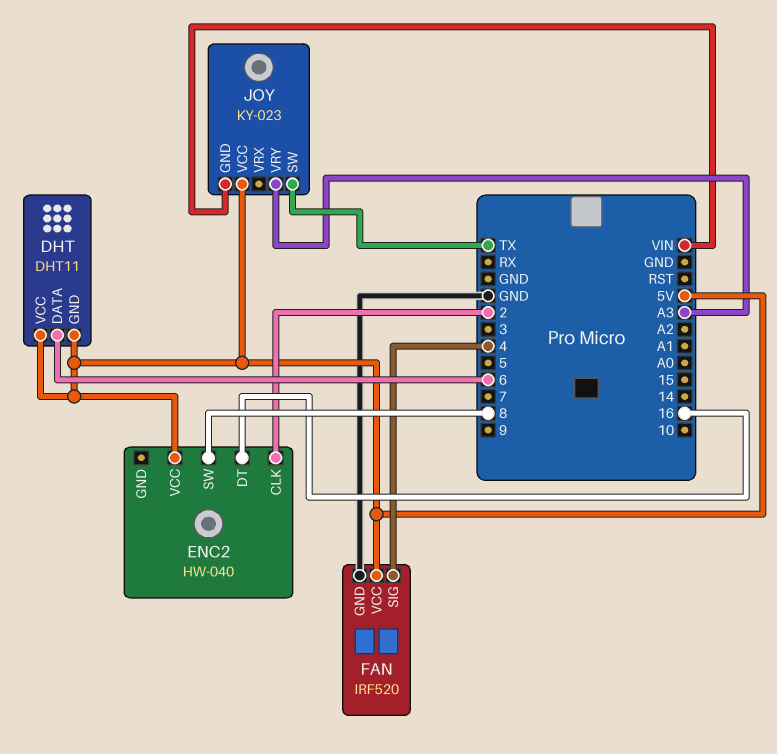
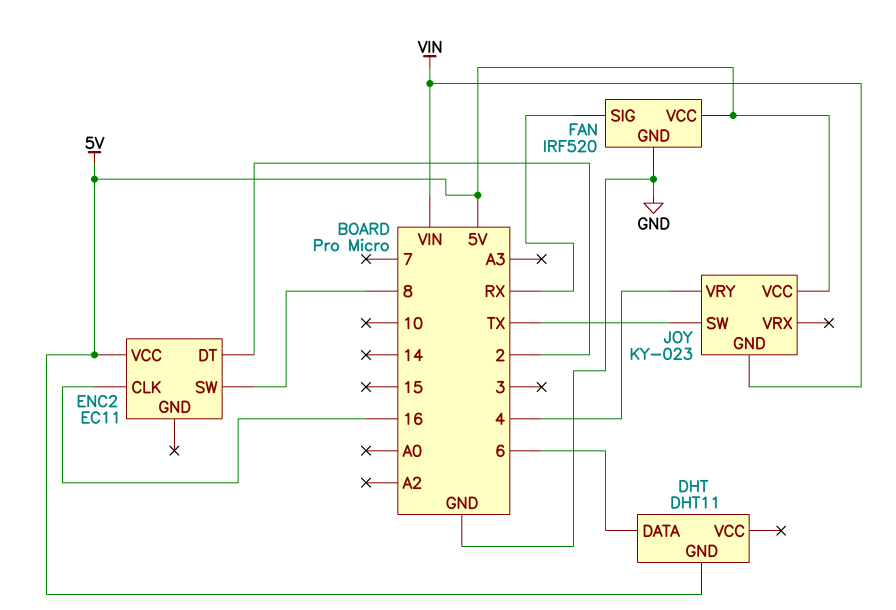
DHT pin VCC: 5V -> none
ENC2: HW-040 -> EC11
ENC2 pin CLK: 2 -> 16
ENC2 pin DT: 16 -> 2
FAN pin SIG: 4 -> RX
JOY pin VRY: A3 -> 4

